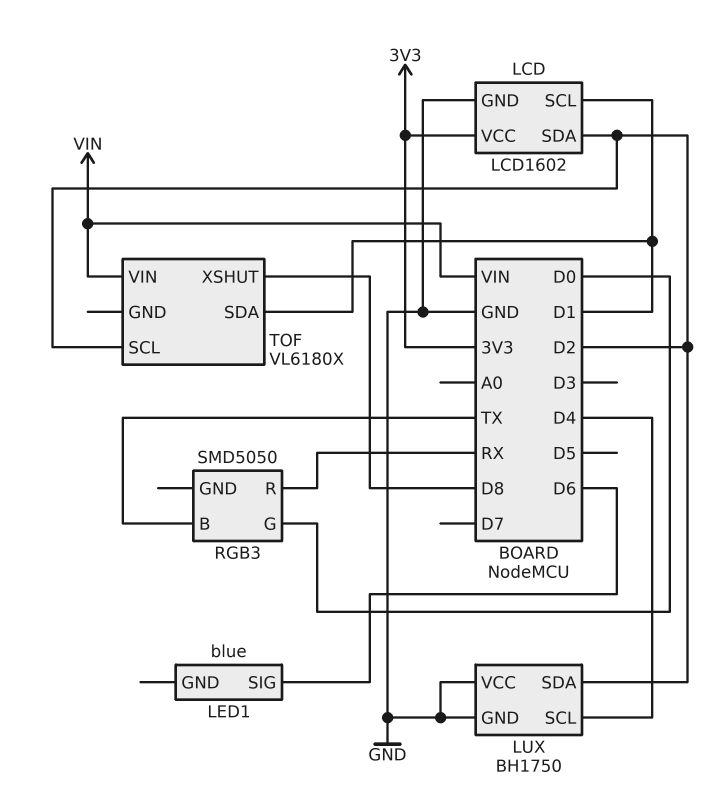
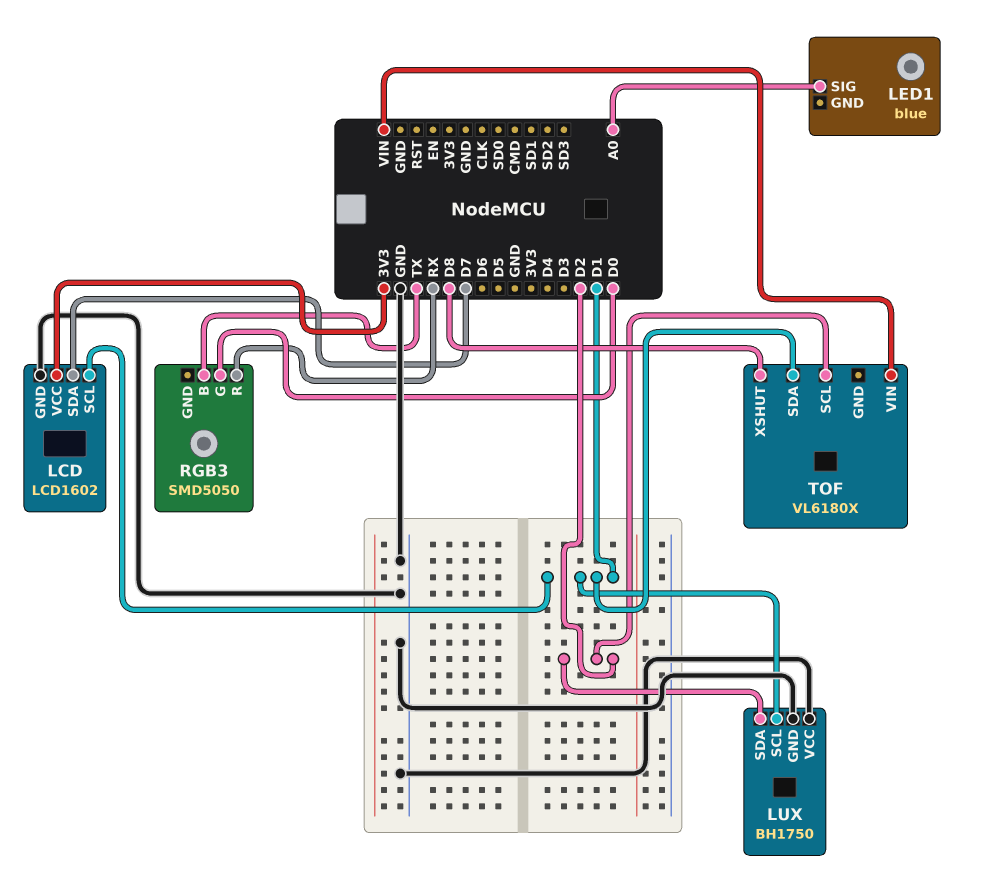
LCD pin SDA: D2 -> D7
LED1 pin SIG: D6 -> A0
LUX pin SCL: D4 -> D1

